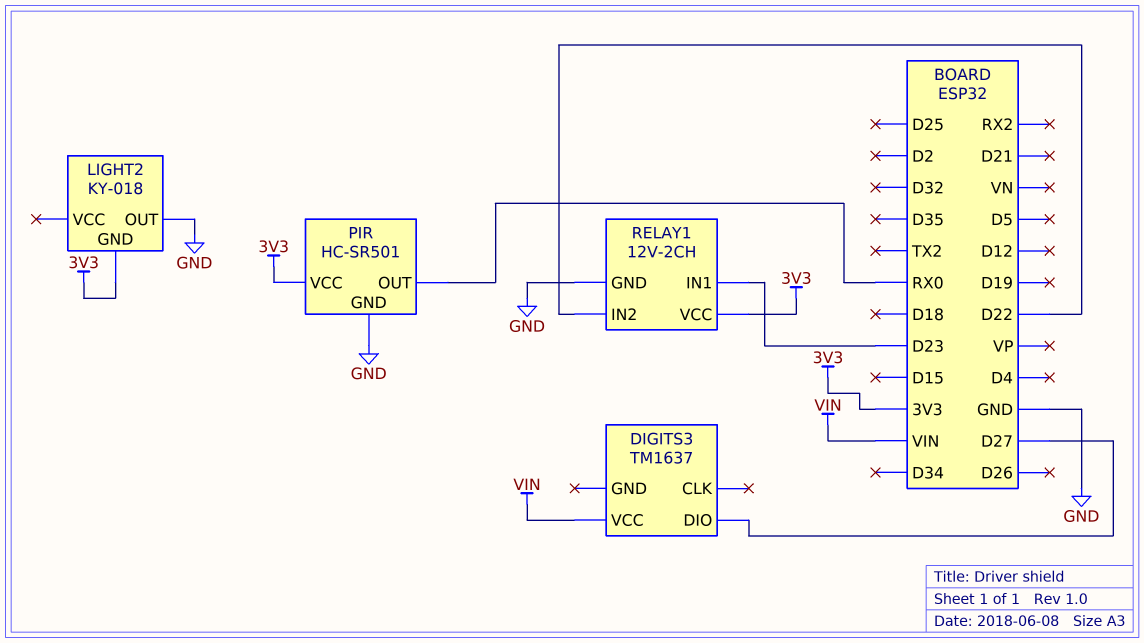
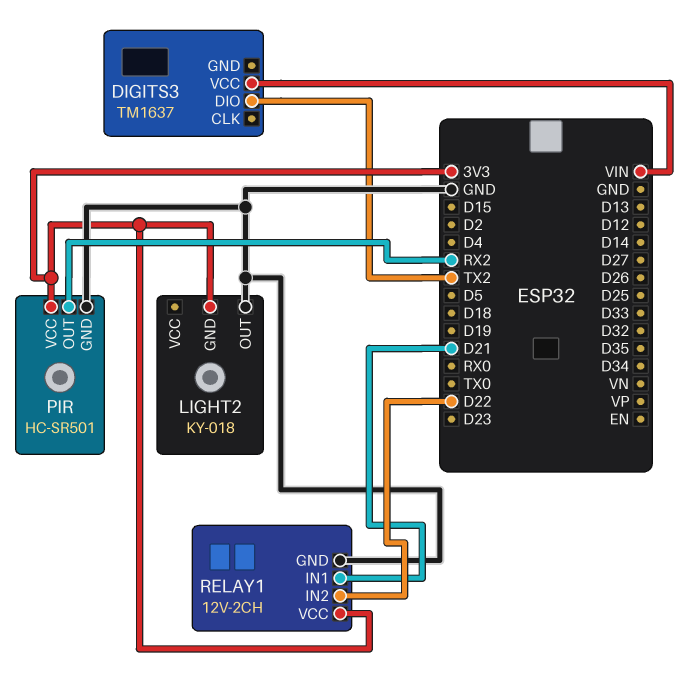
DIGITS3 pin DIO: D27 -> TX2
PIR pin OUT: RX0 -> RX2
RELAY1 pin IN1: D23 -> D21

